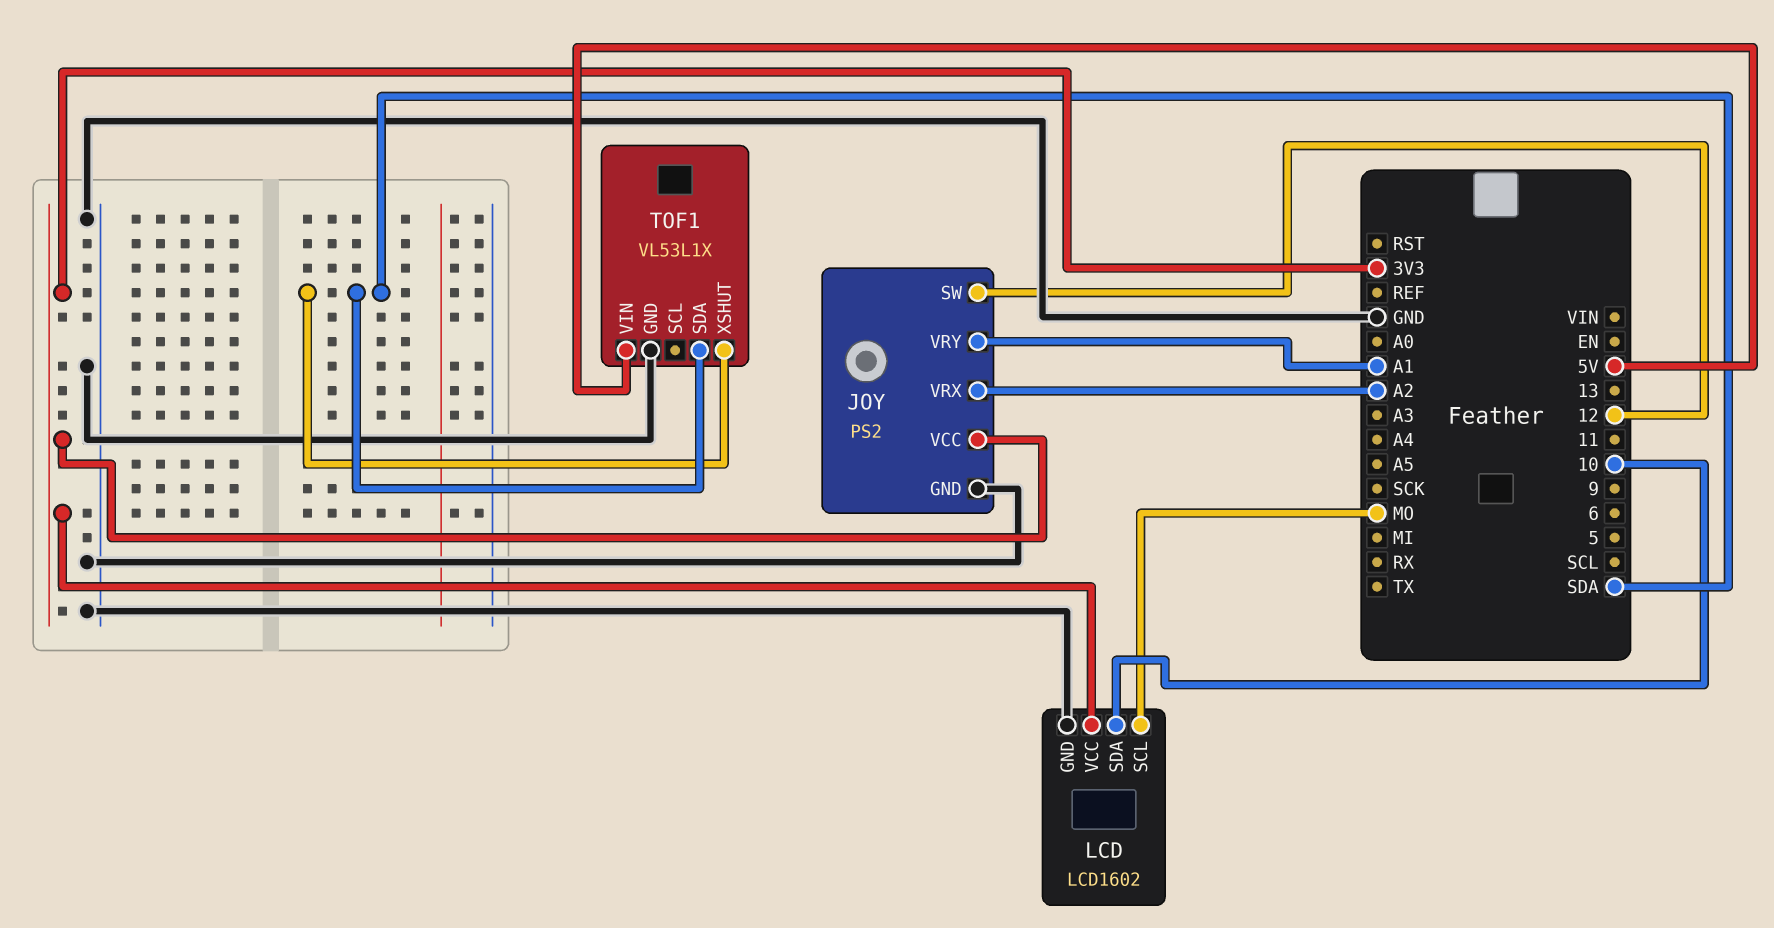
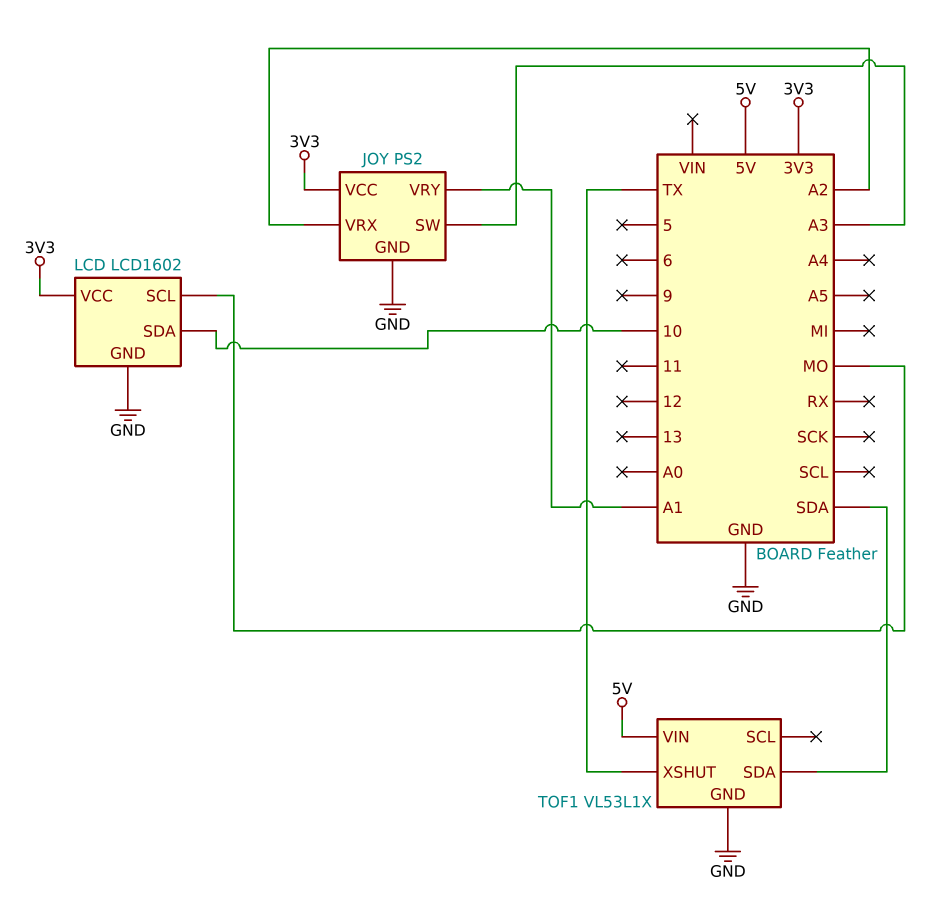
JOY pin SW: 12 -> A3
TOF1 pin XSHUT: SDA -> TX

